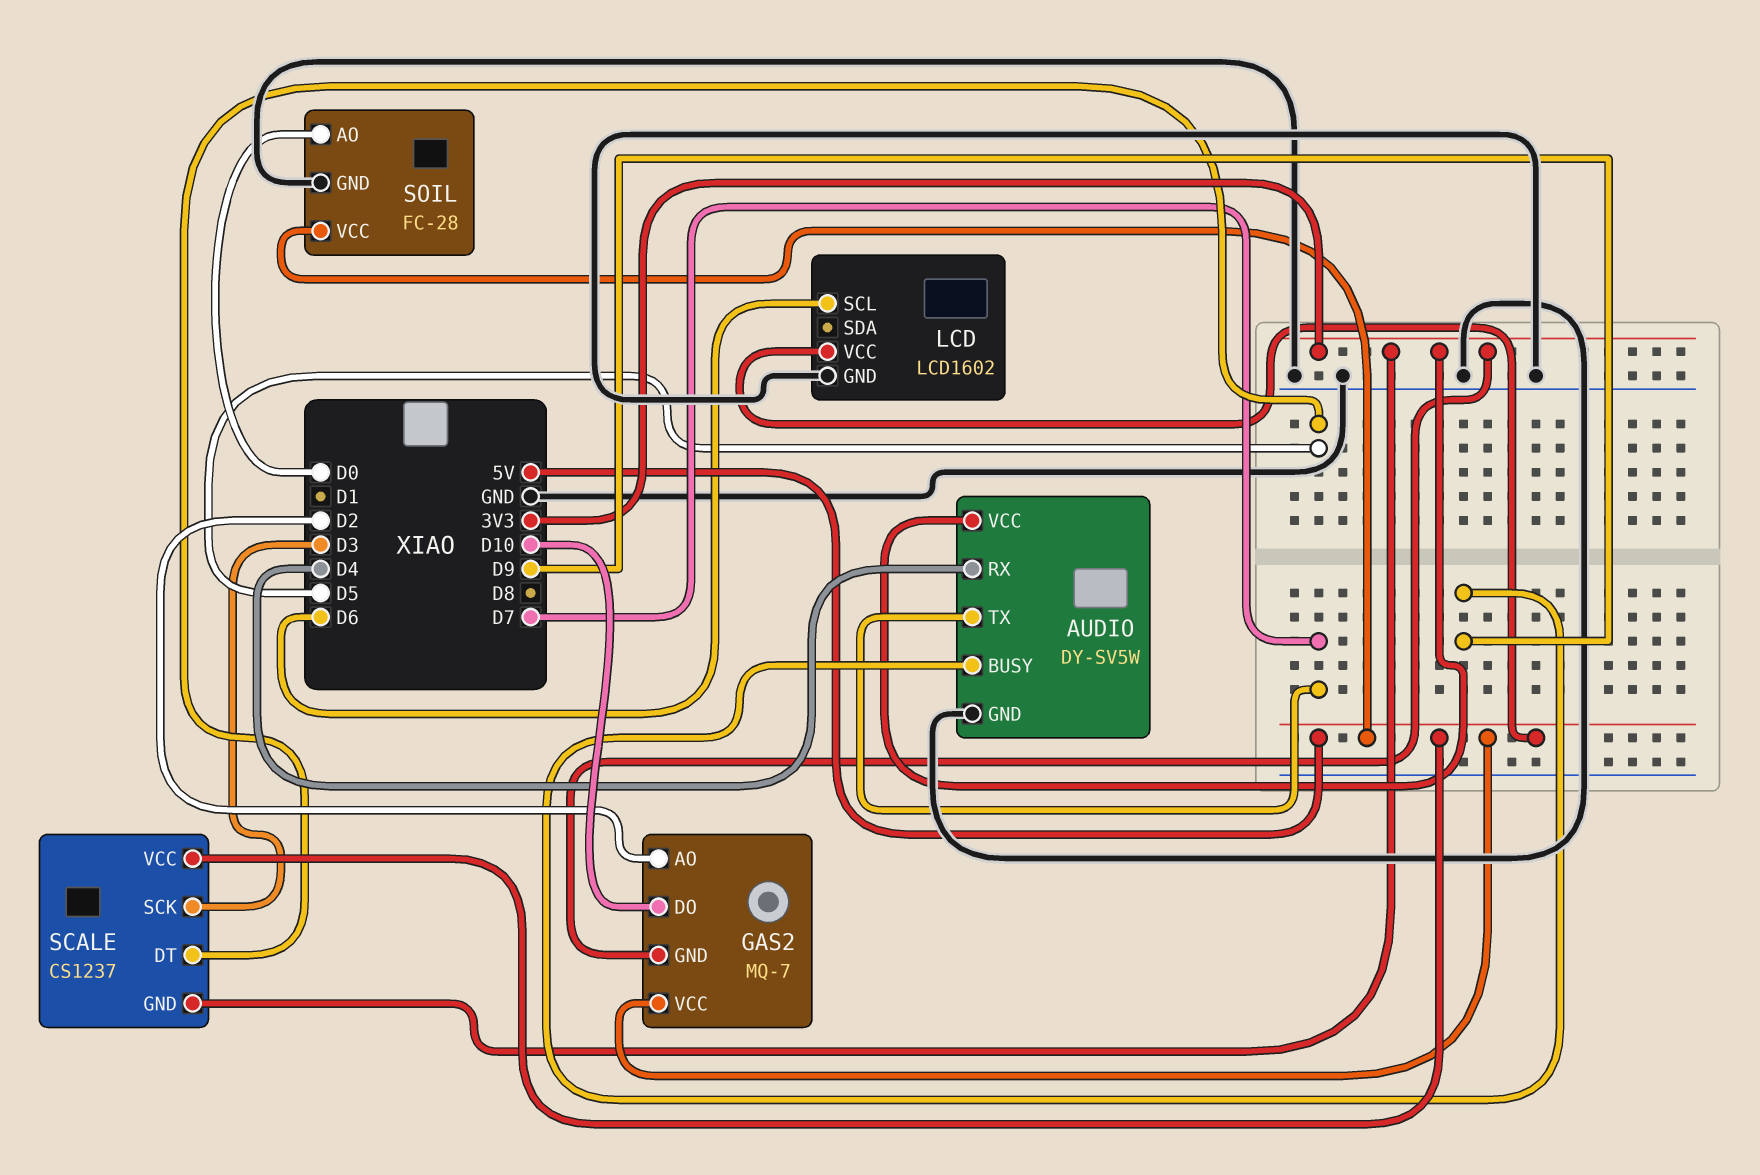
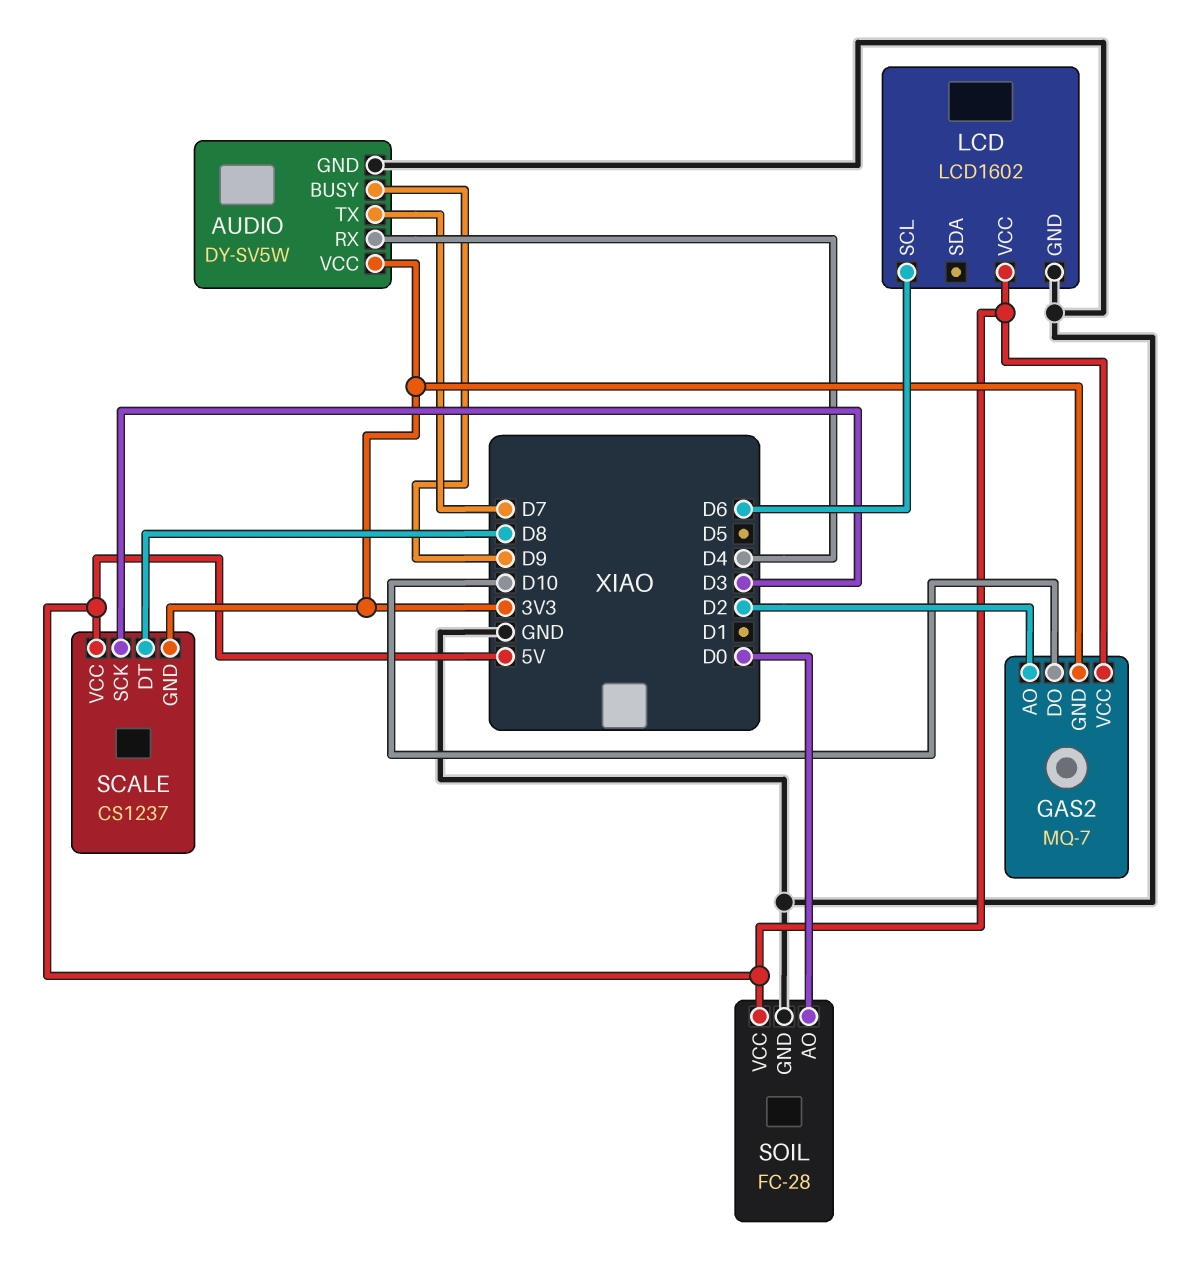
SCALE pin DT: D5 -> D8

